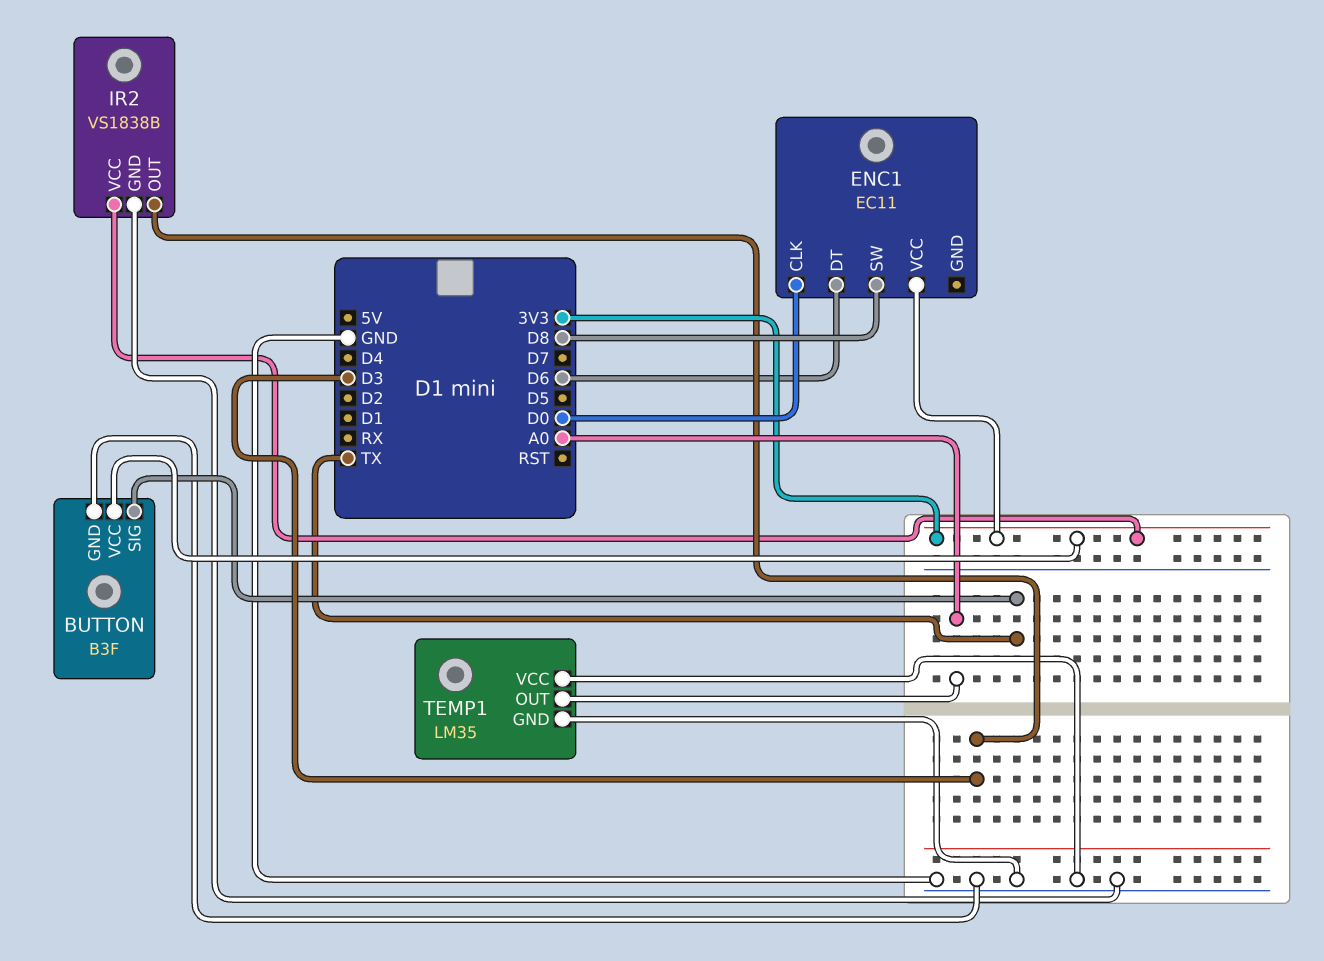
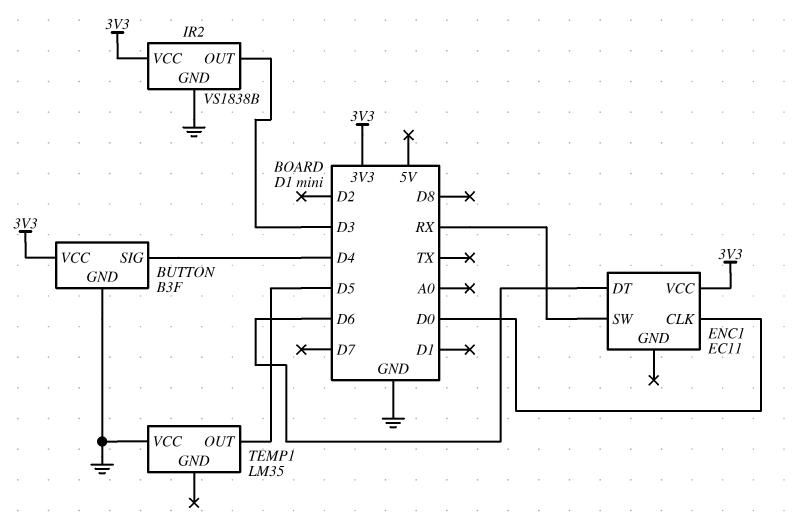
BUTTON pin SIG: TX -> D4
ENC1 pin SW: D8 -> RX
TEMP1 pin GND: GND -> none
TEMP1 pin OUT: A0 -> D5

